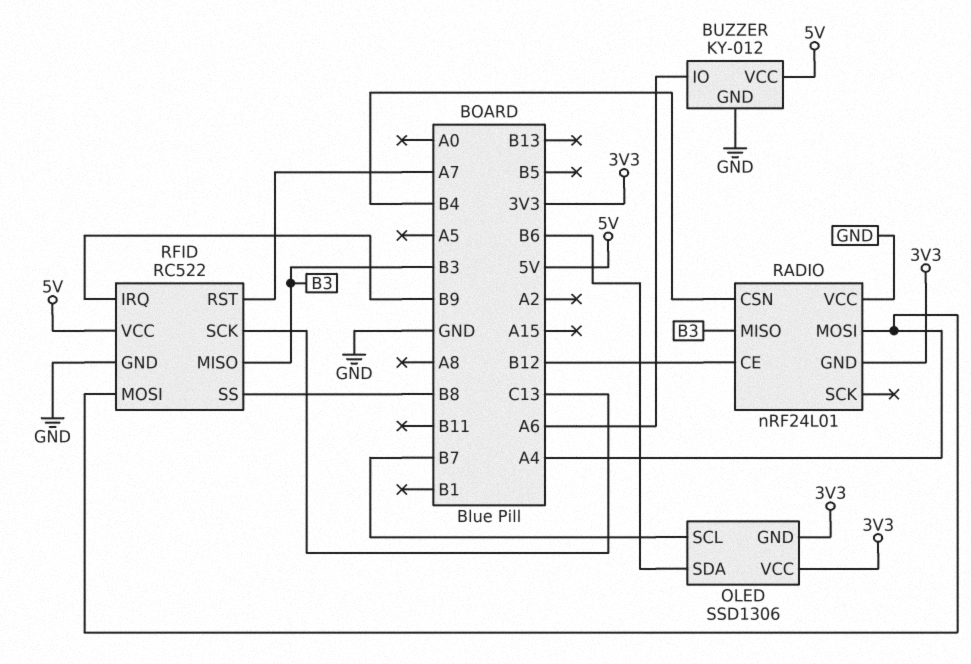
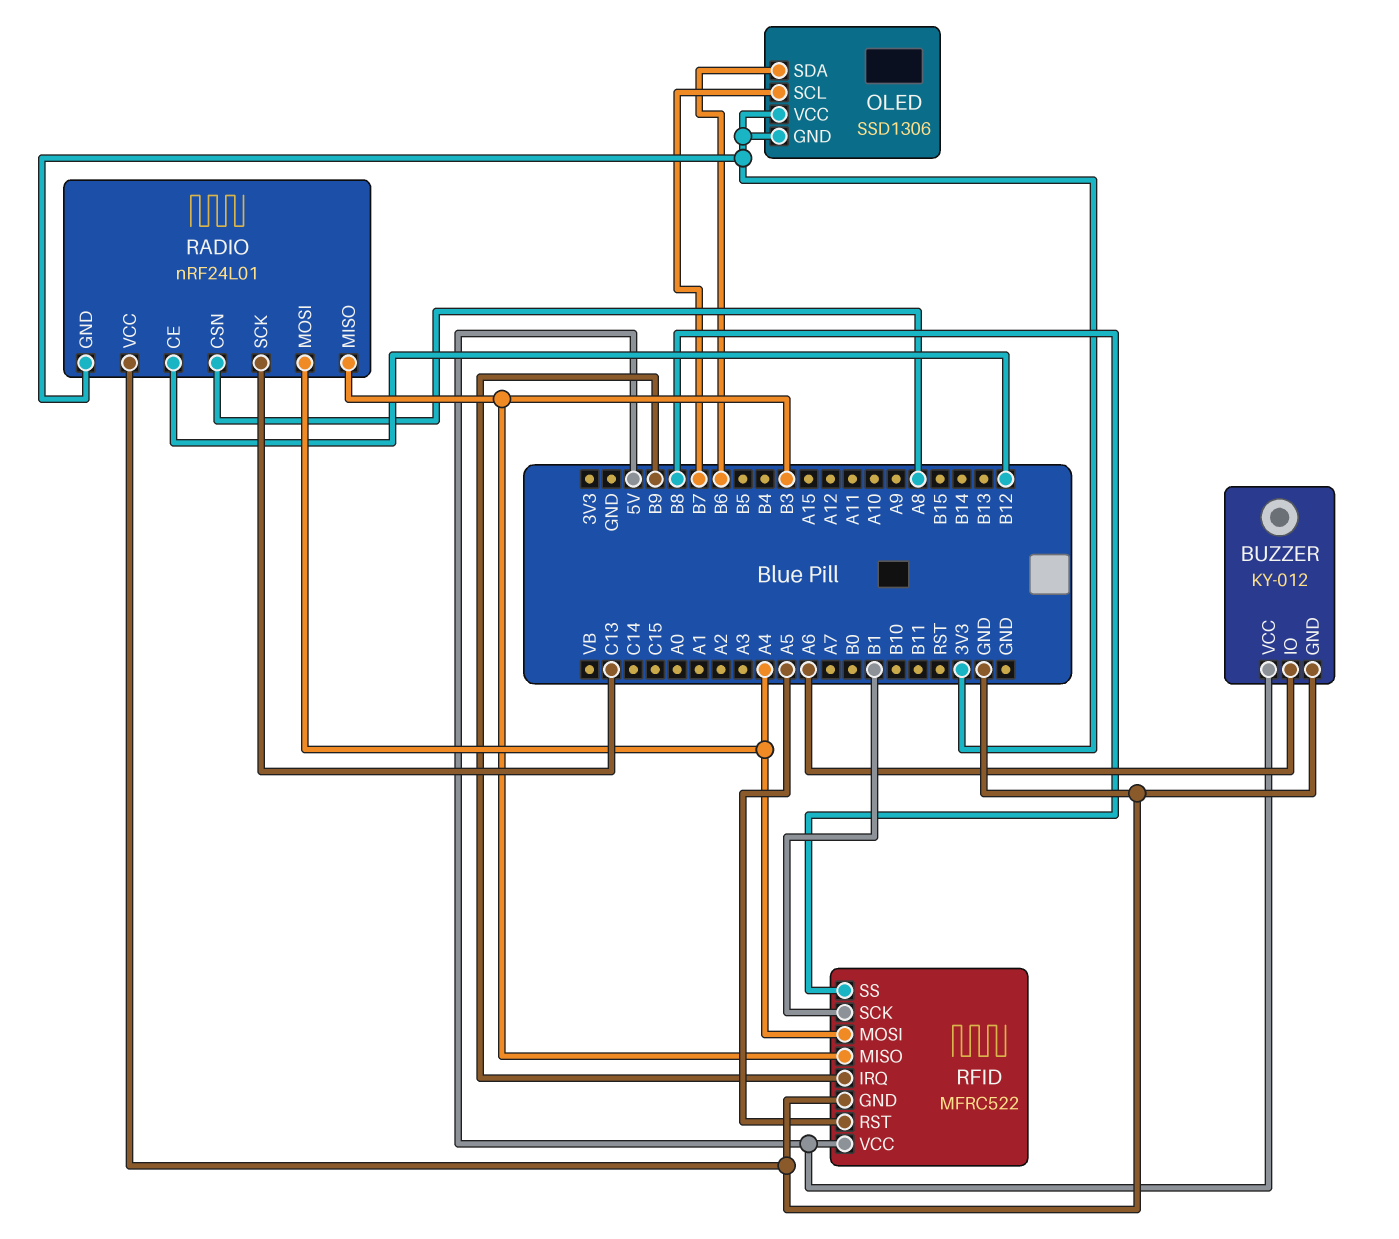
RADIO pin CSN: B4 -> A8
RADIO pin SCK: none -> C13
RFID: RC522 -> MFRC522
RFID pin RST: A7 -> A5
RFID pin SCK: C13 -> B1

